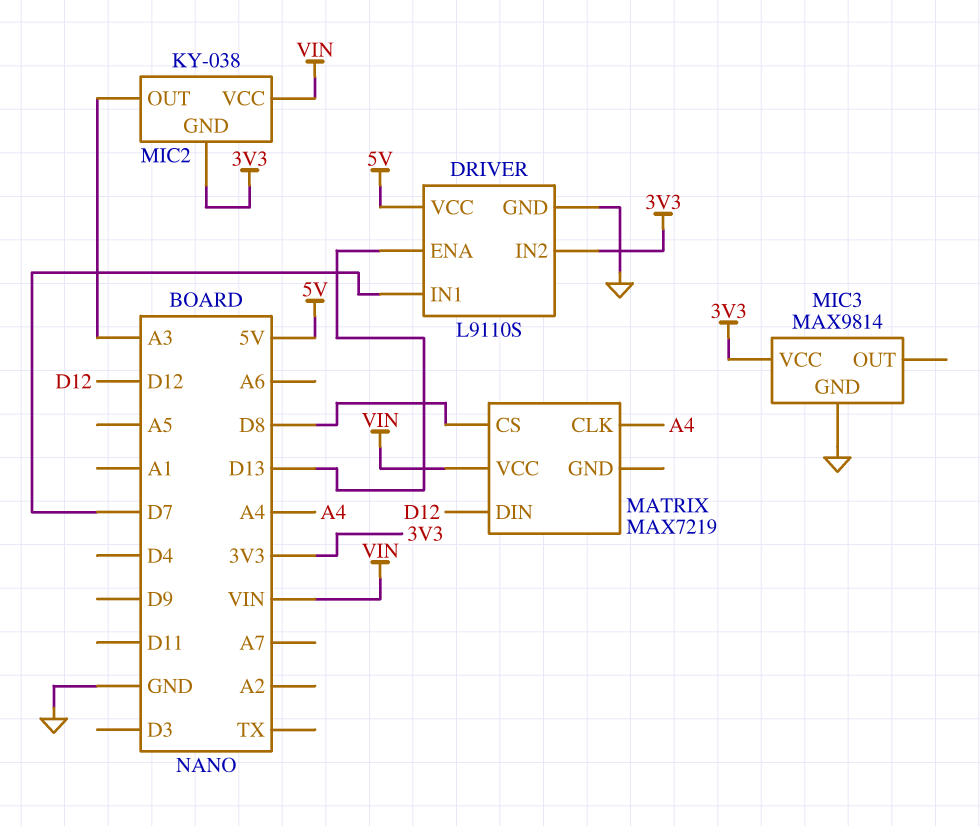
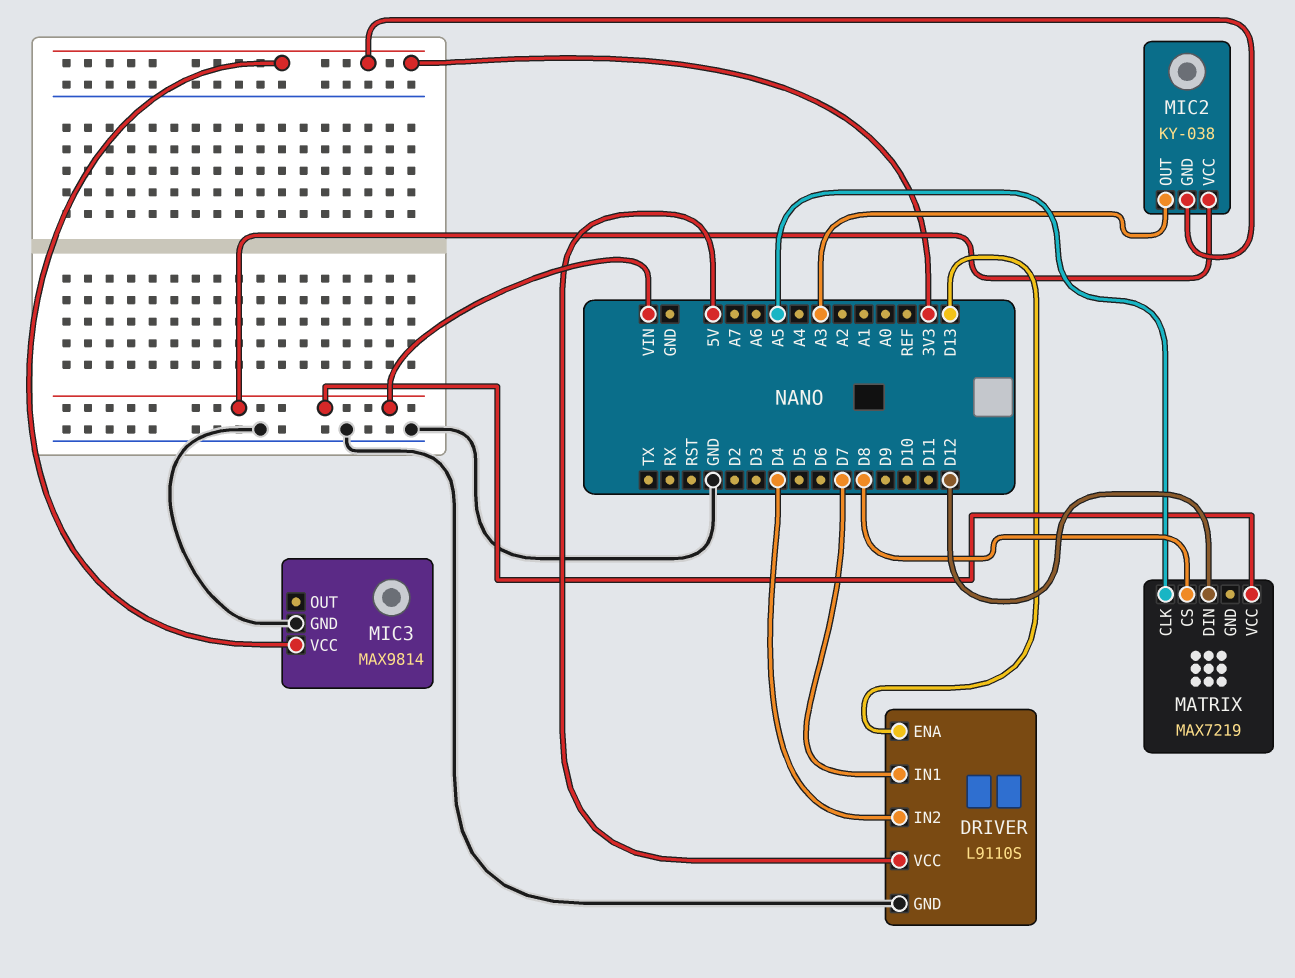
DRIVER pin IN2: 3V3 -> D4
MATRIX pin CLK: A4 -> A5

